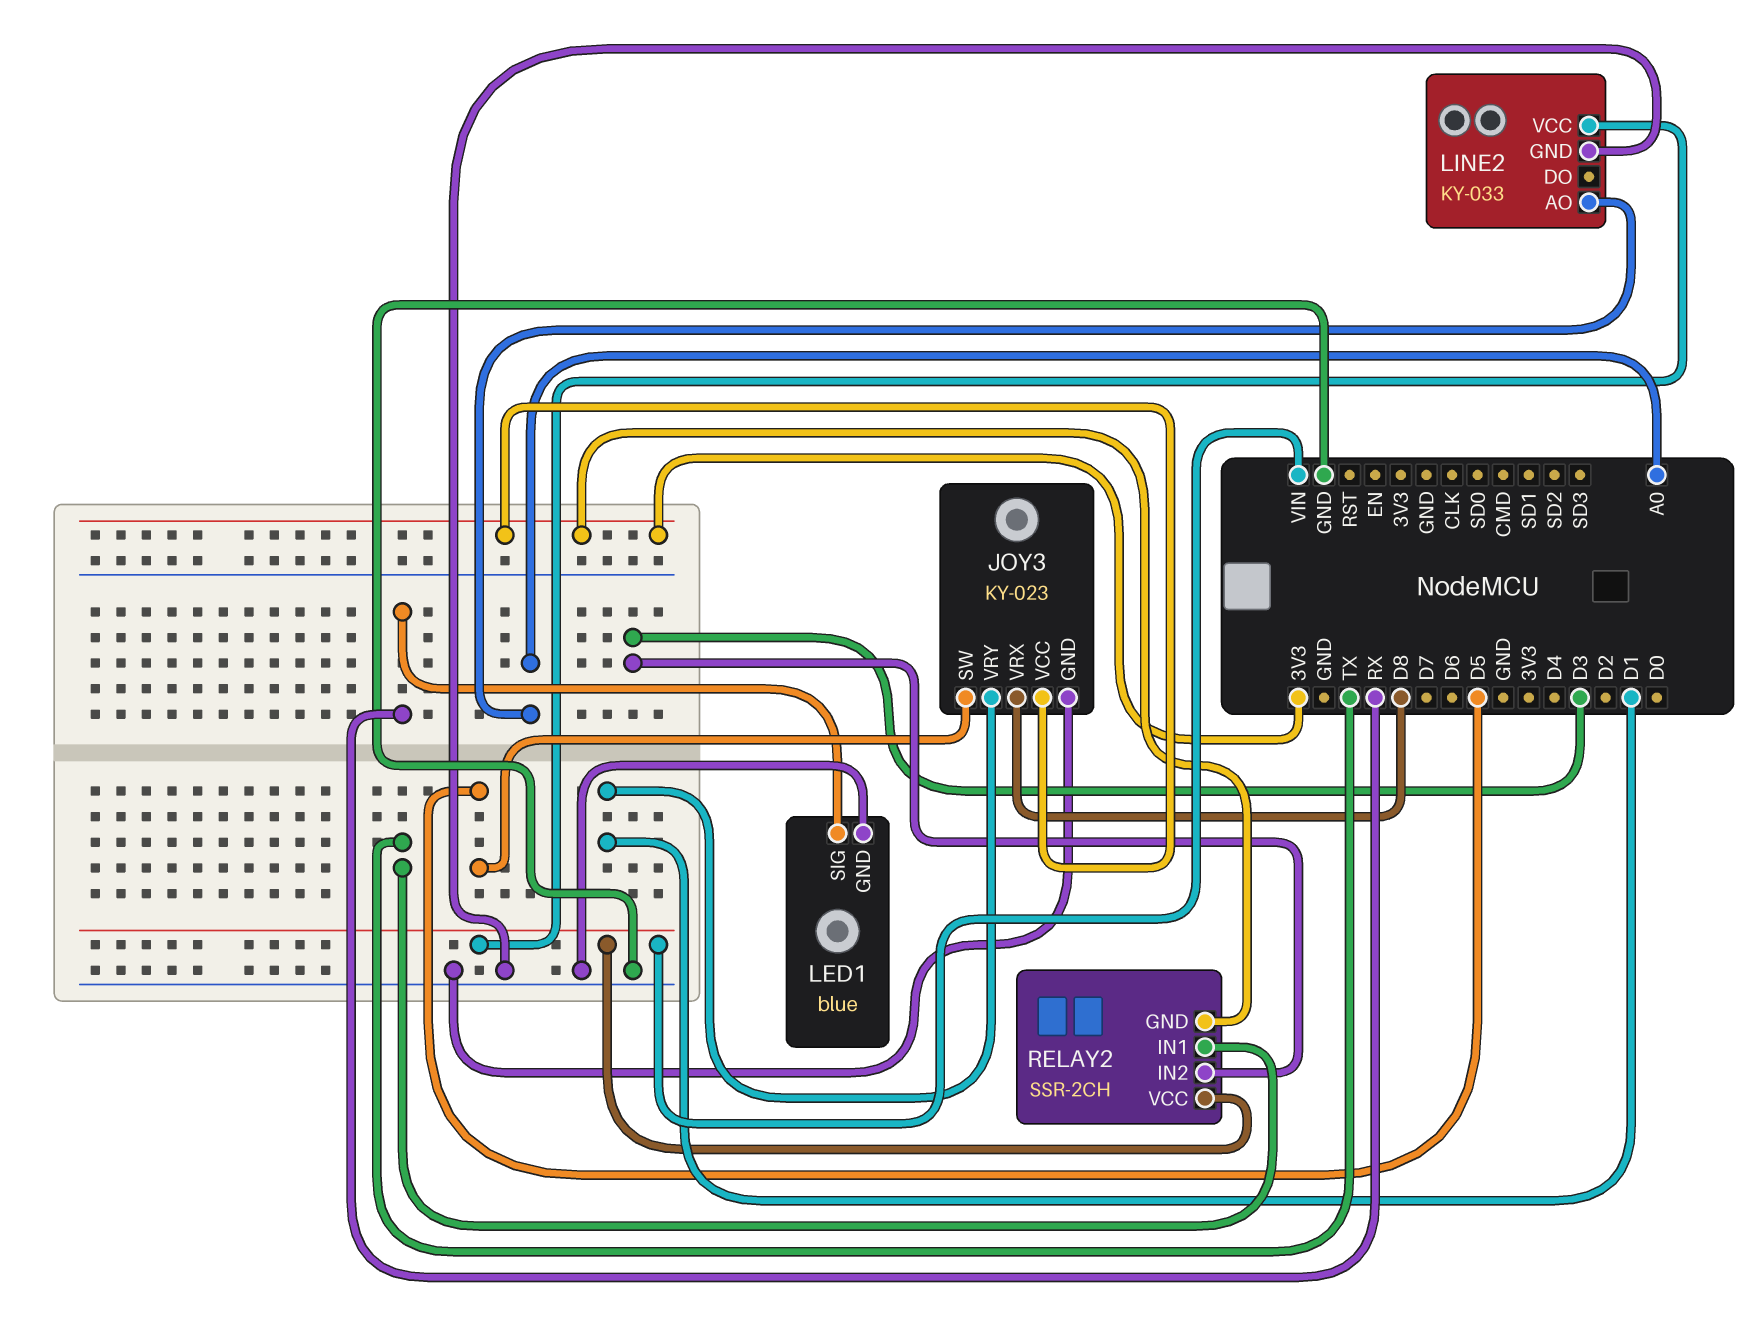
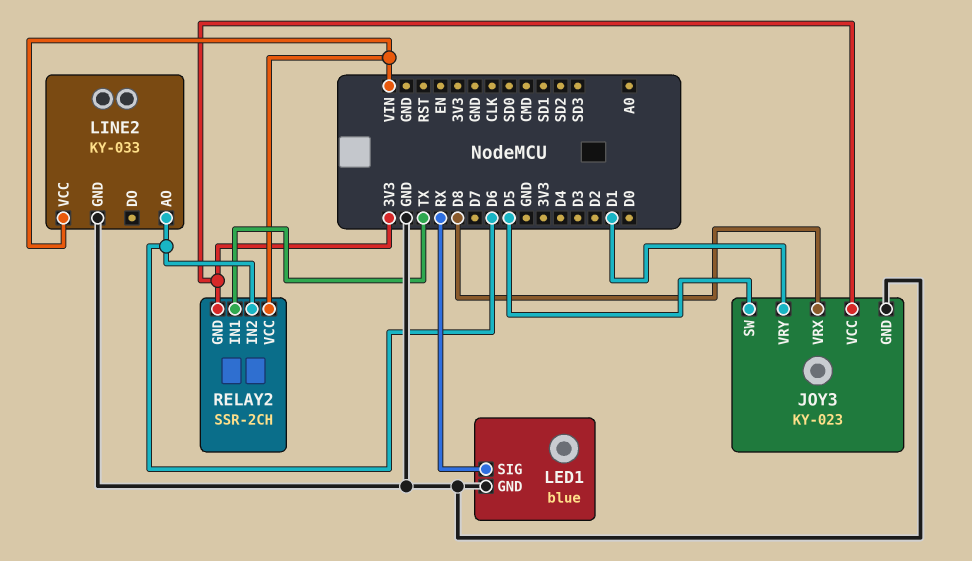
LINE2 pin AO: A0 -> D6
RELAY2 pin IN2: D3 -> D6

